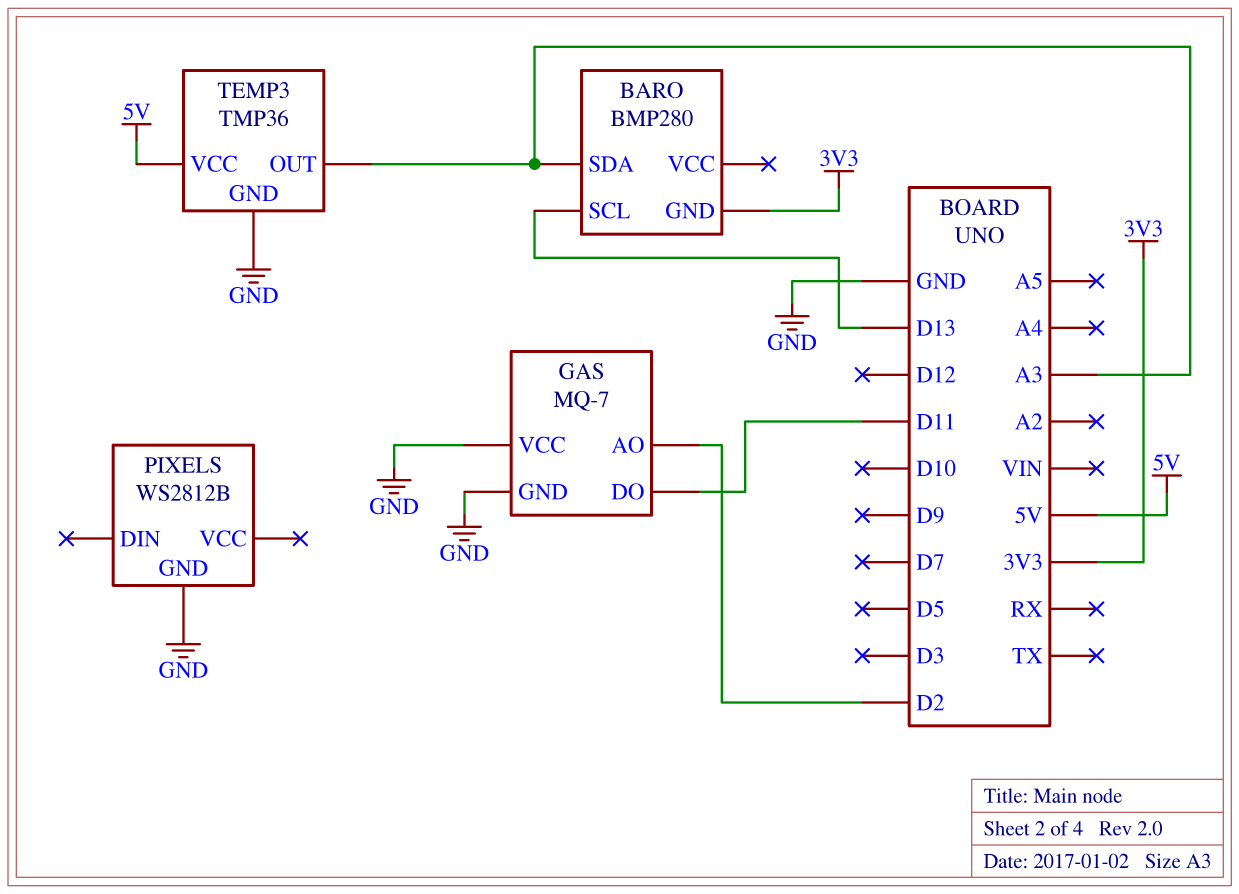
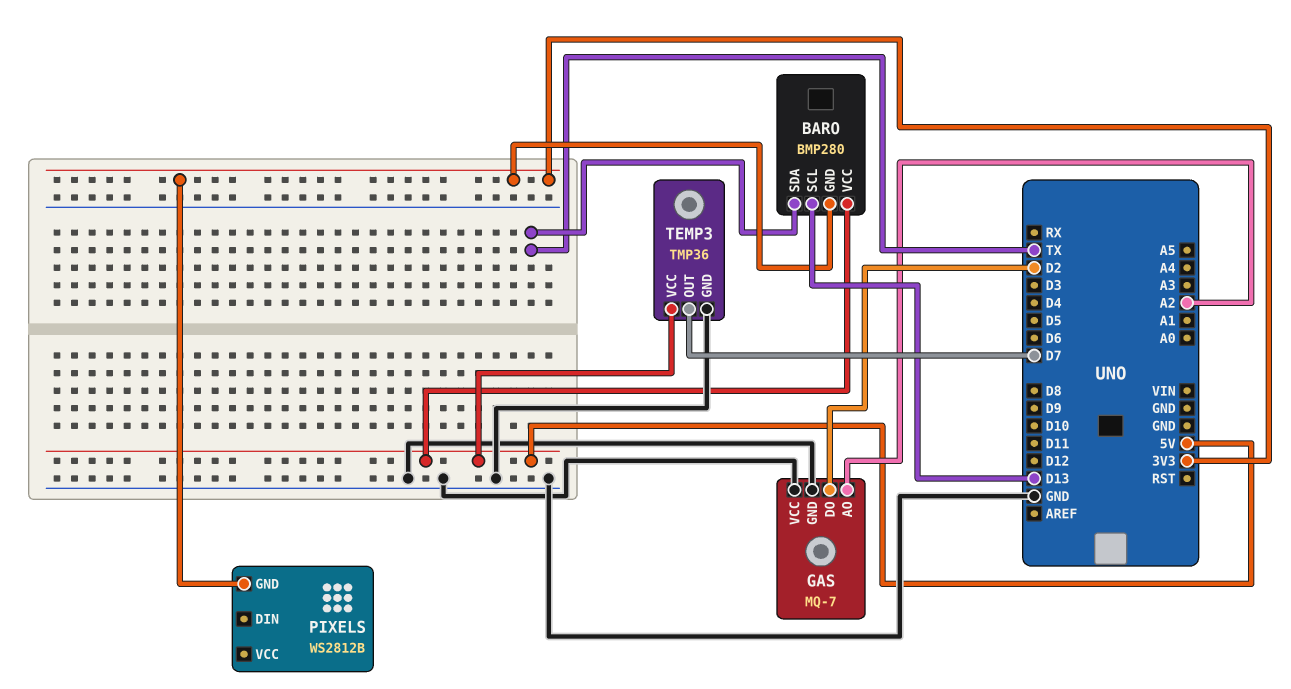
BARO pin SDA: A3 -> TX
BARO pin VCC: none -> 5V
GAS pin AO: D2 -> A2
GAS pin DO: D11 -> D2
PIXELS pin GND: GND -> 3V3
TEMP3 pin OUT: A3 -> D7

